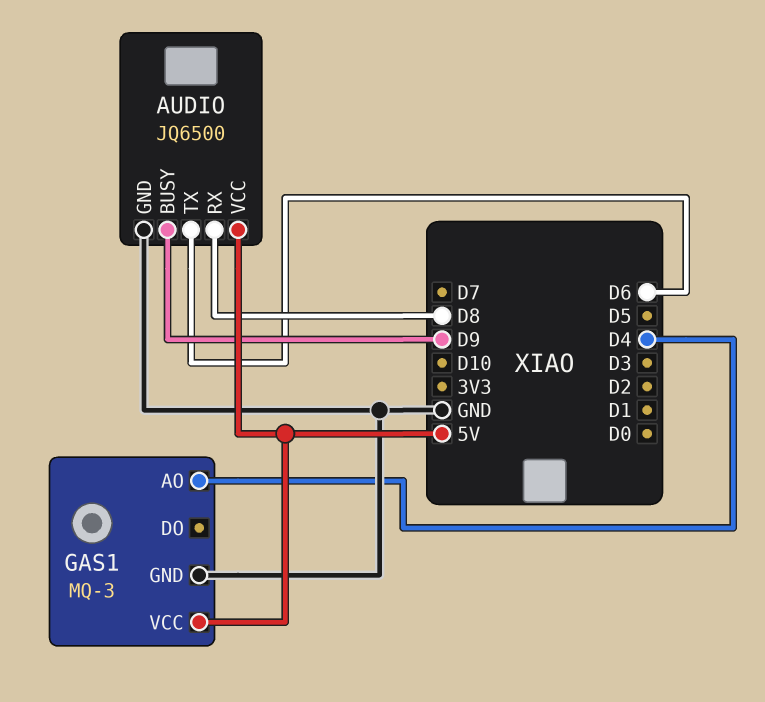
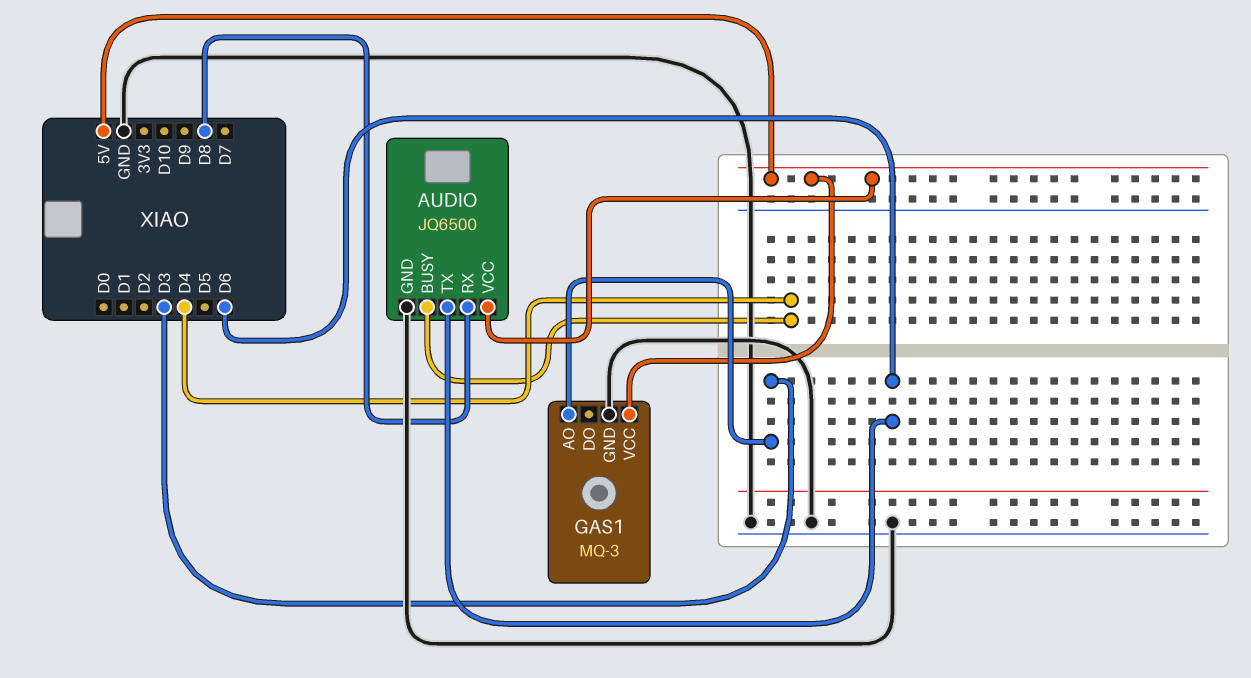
AUDIO pin BUSY: D9 -> D4
GAS1 pin AO: D4 -> D3

